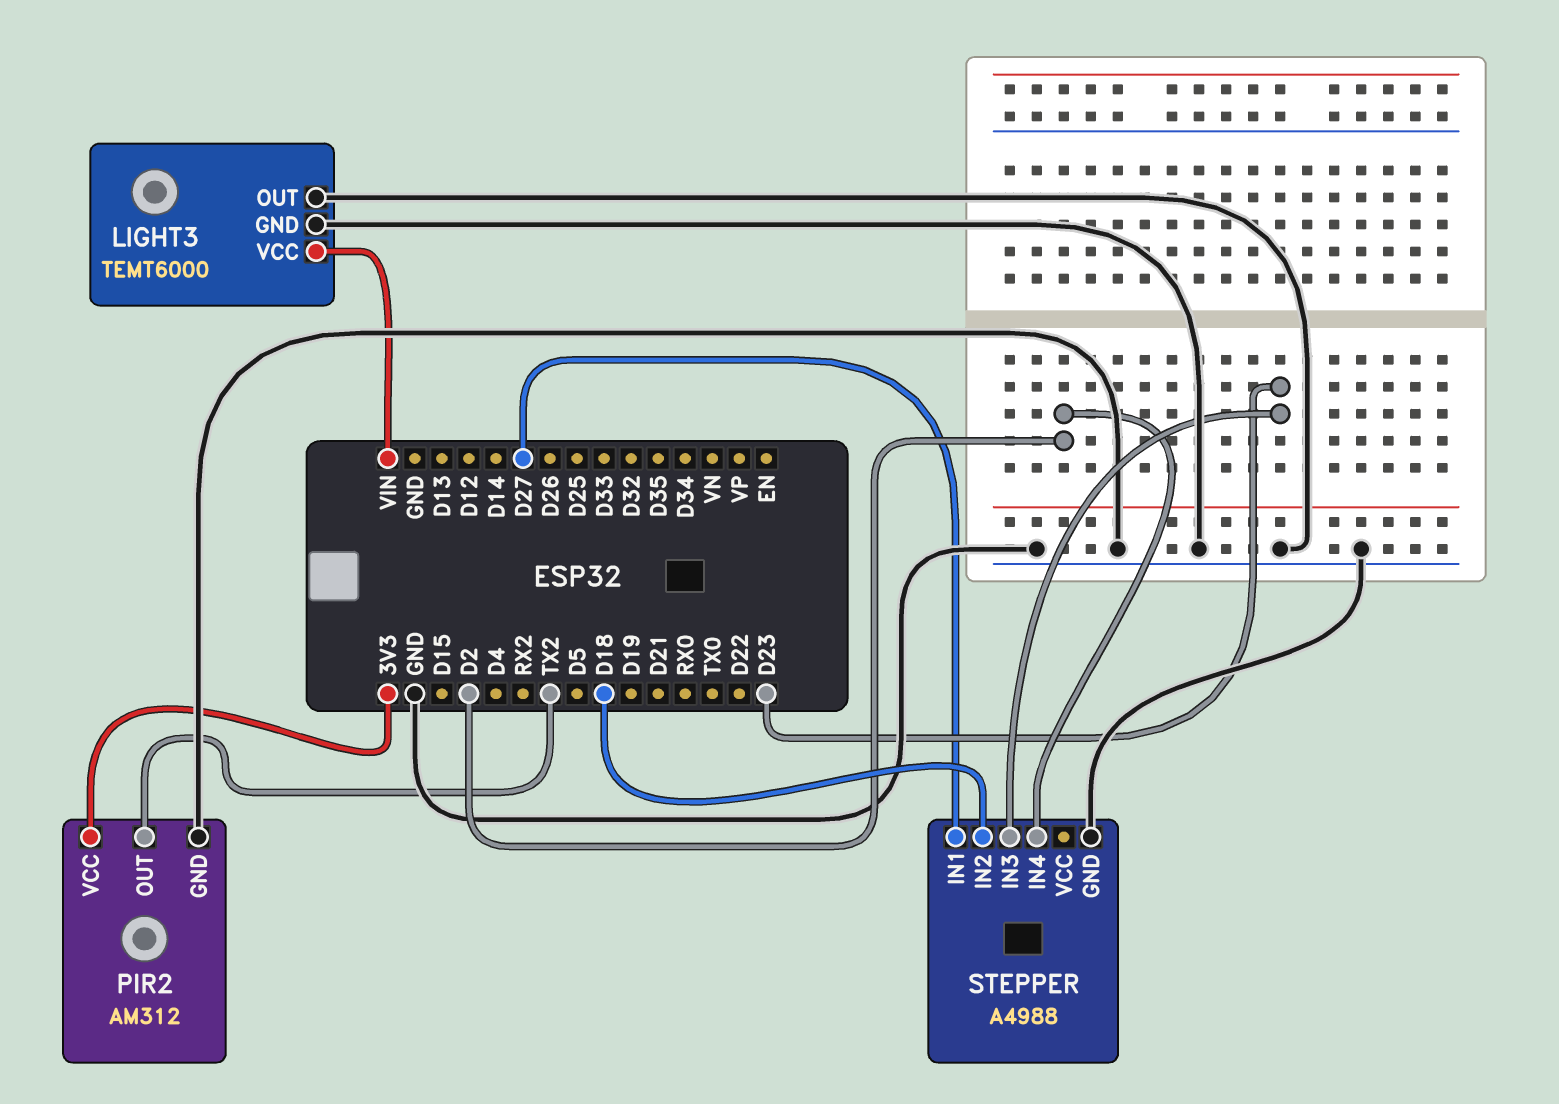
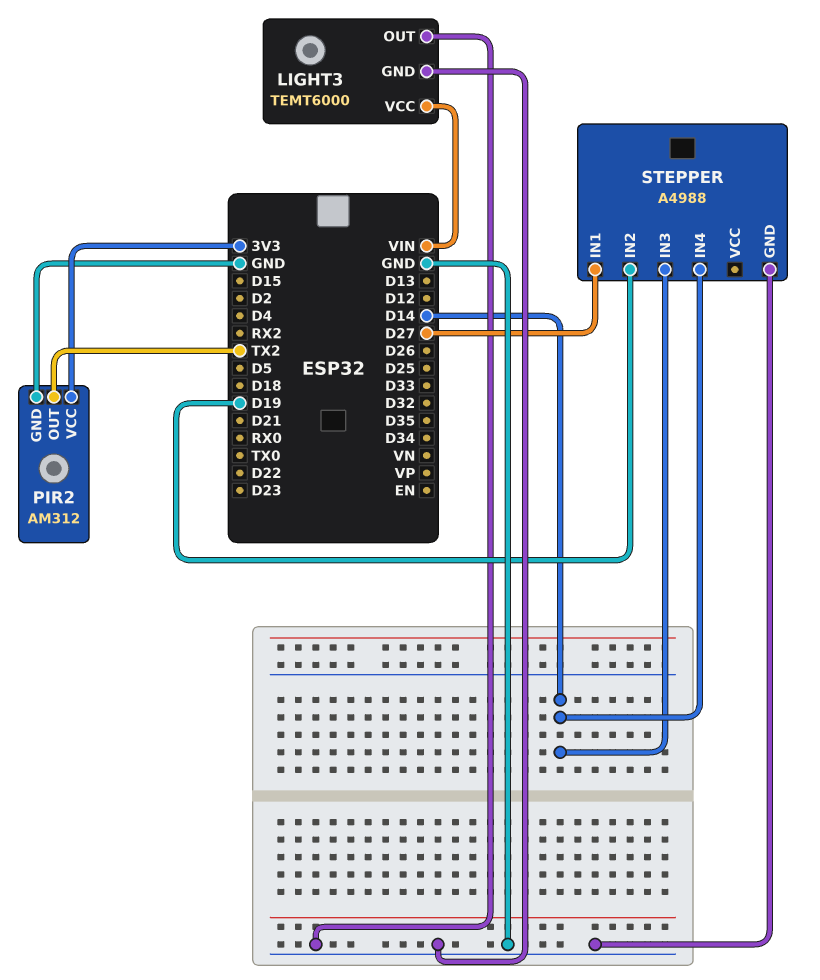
STEPPER pin IN2: D18 -> D19
STEPPER pin IN3: D23 -> D14
STEPPER pin IN4: D2 -> D14

